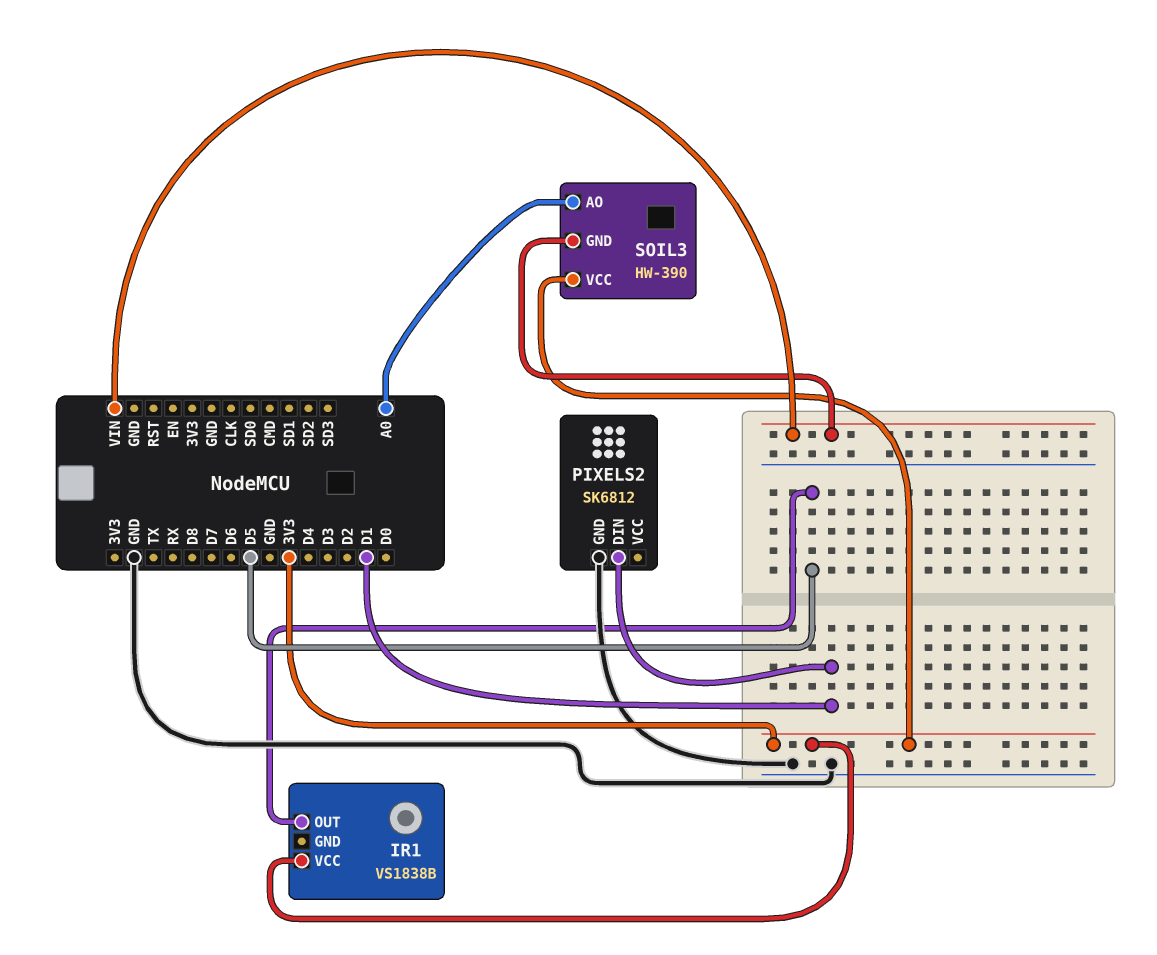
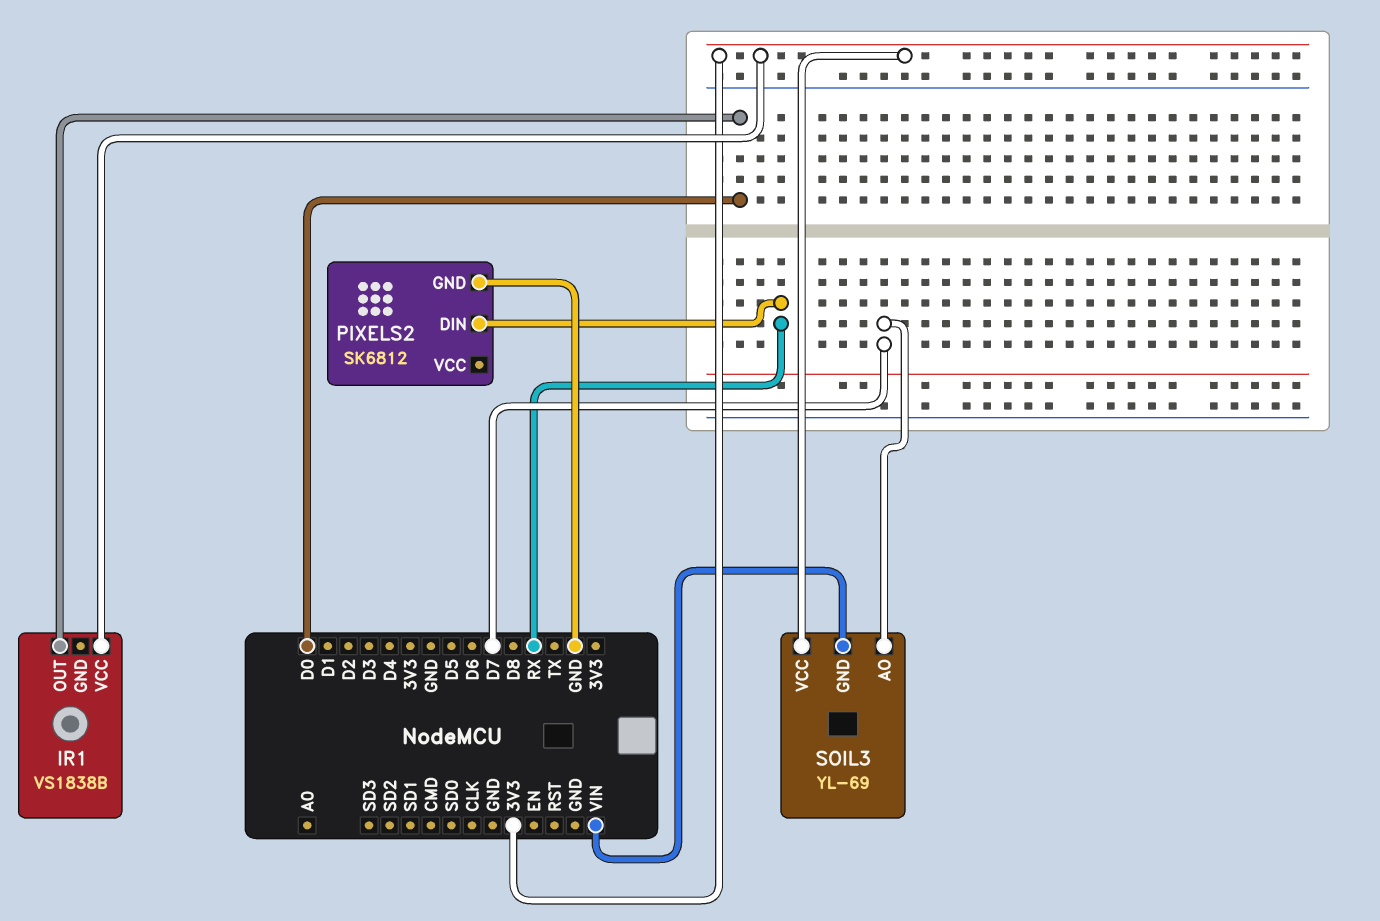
IR1 pin OUT: D5 -> D0
PIXELS2 pin DIN: D1 -> RX
SOIL3: HW-390 -> YL-69
SOIL3 pin AO: A0 -> D7

